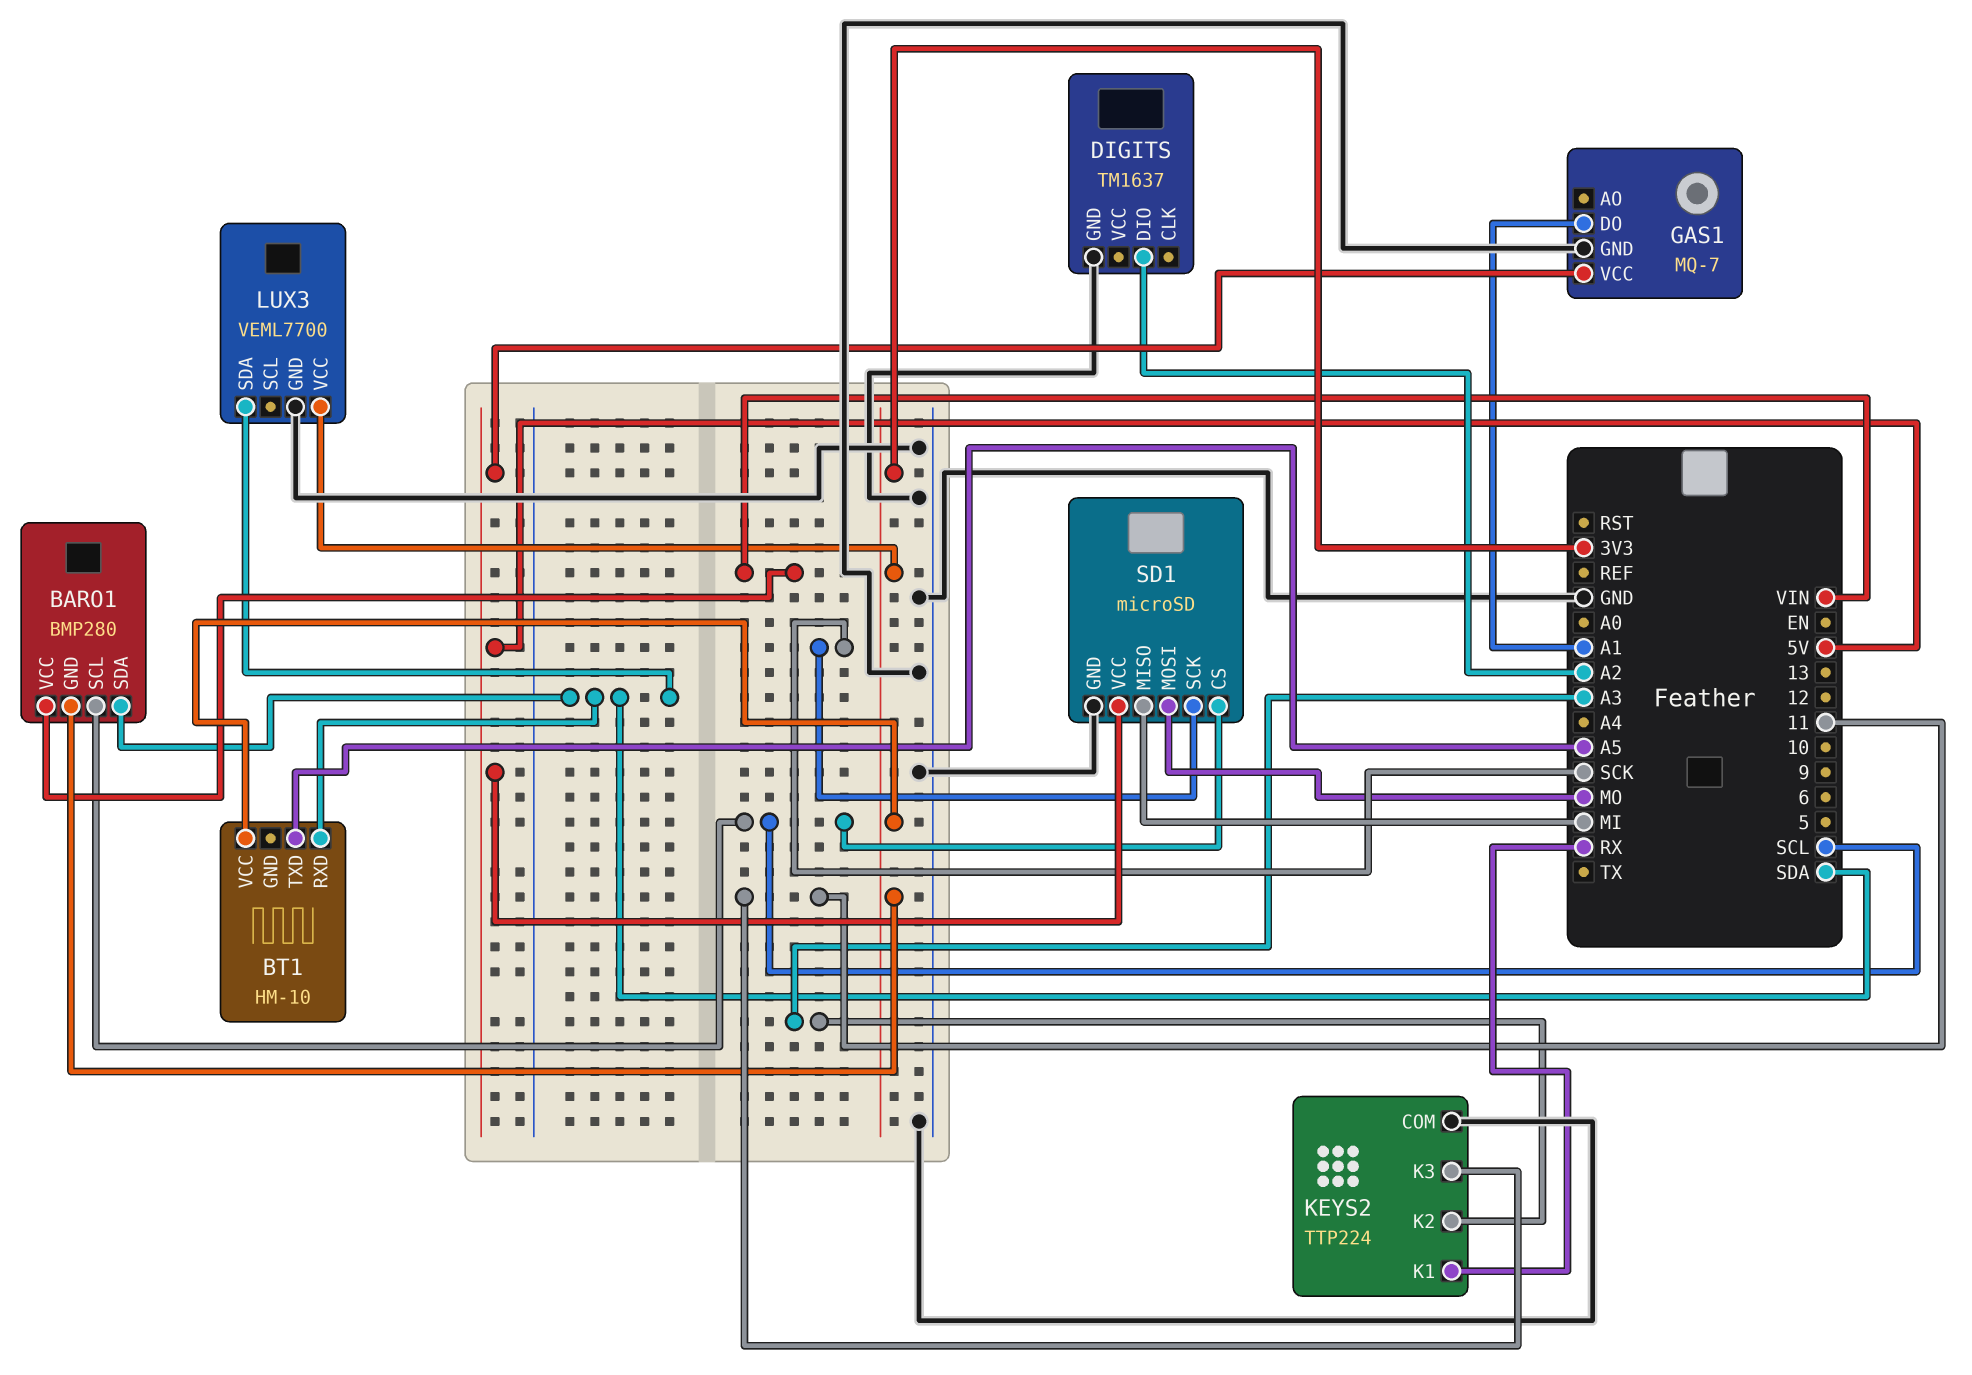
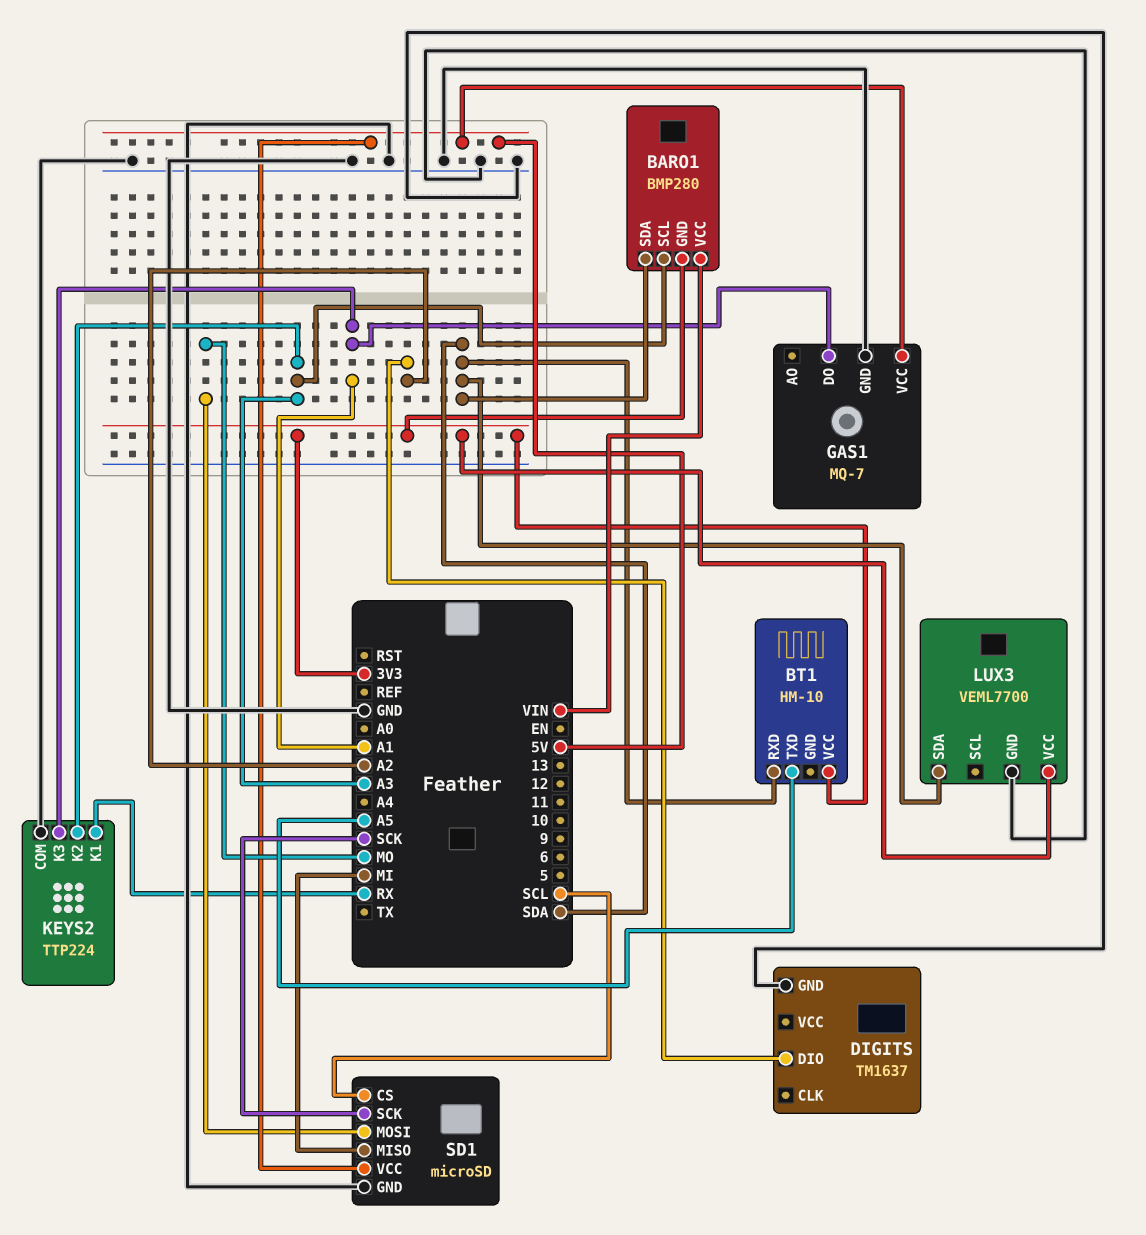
BARO1 pin SCL: SCL -> A3
KEYS2 pin K3: 11 -> A1

